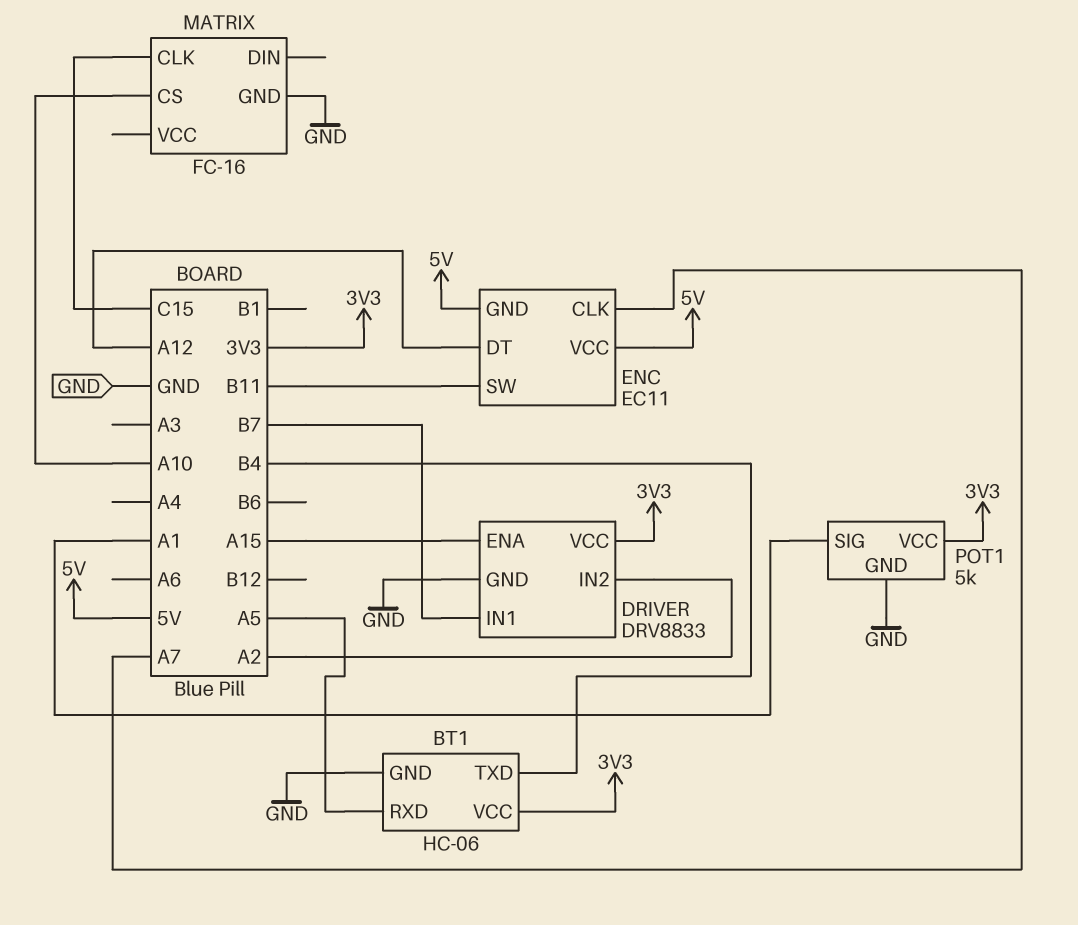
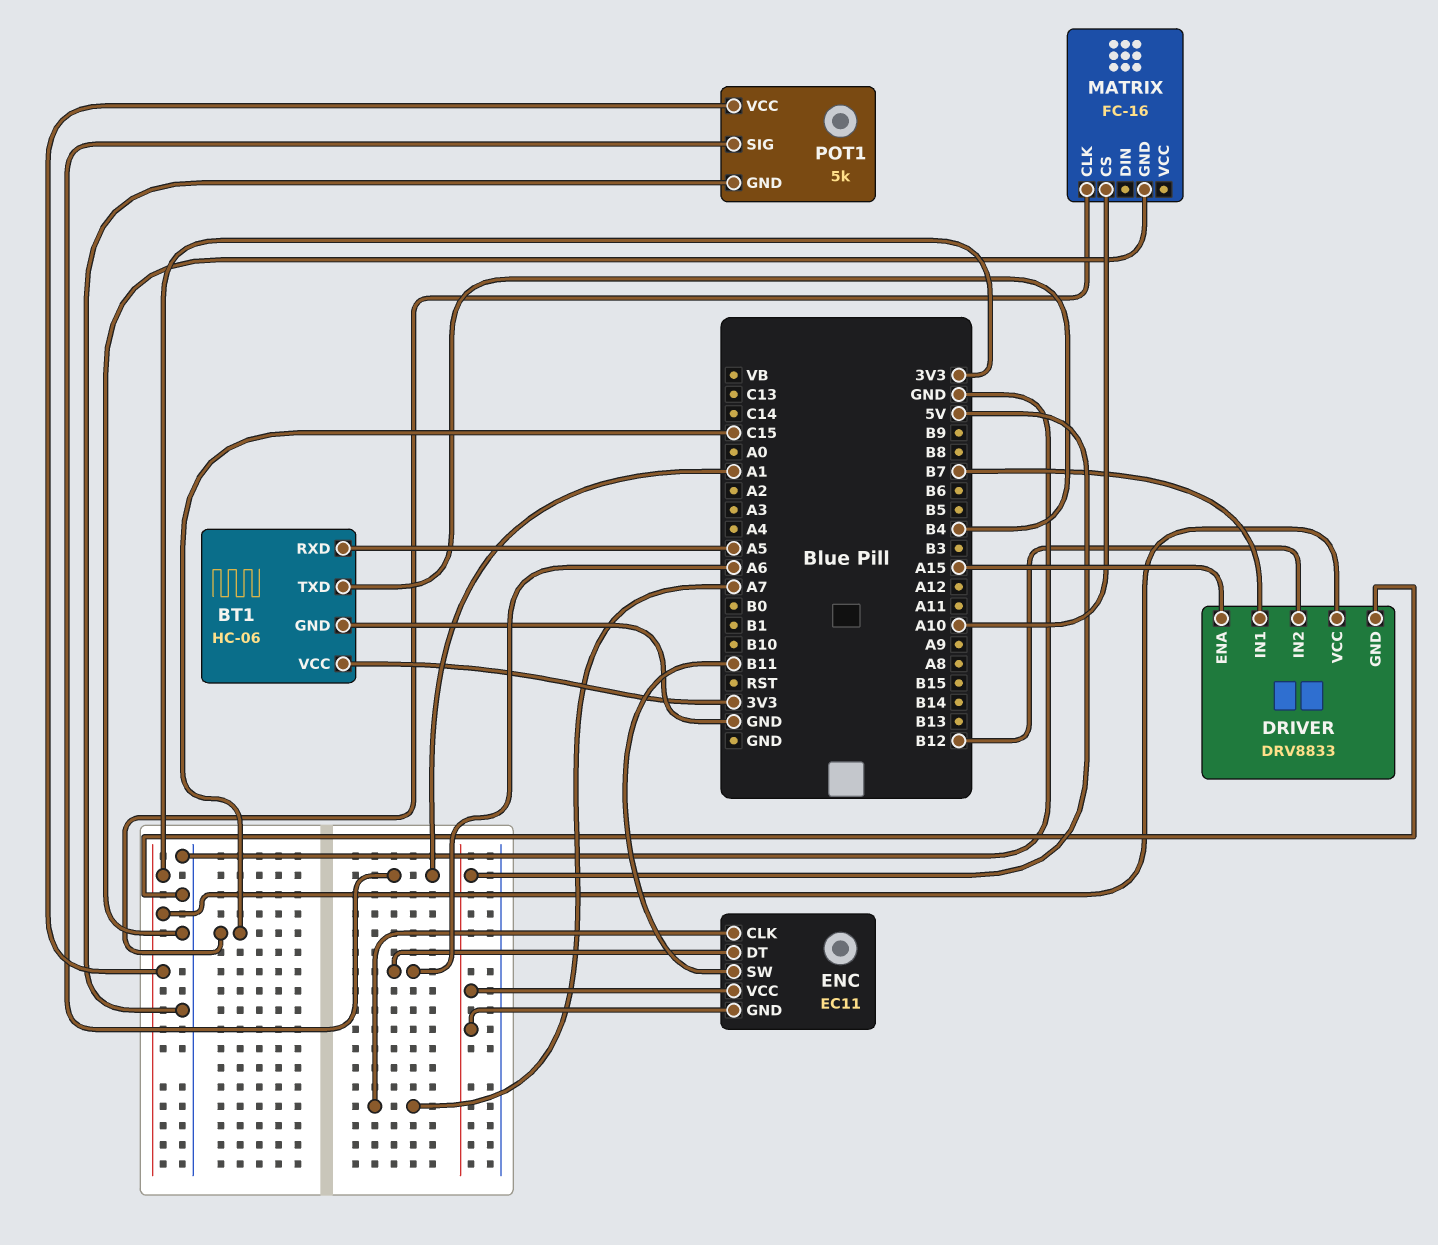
DRIVER pin IN2: A2 -> B12
ENC pin DT: A12 -> A6

